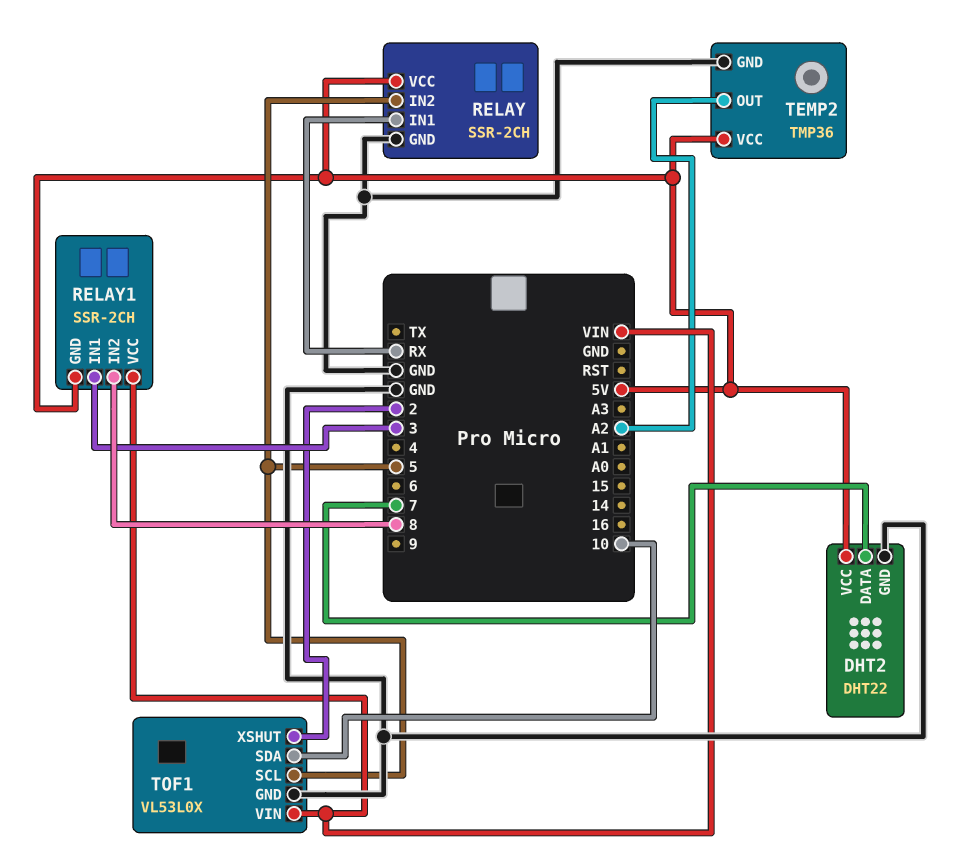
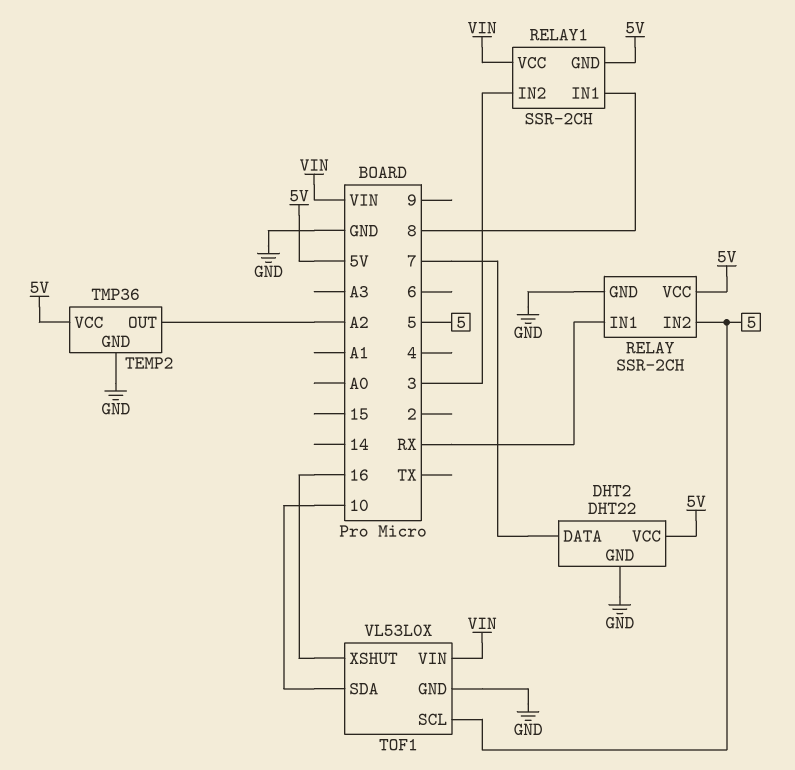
RELAY1 pin IN1: 3 -> 8
RELAY1 pin IN2: 8 -> 3
TOF1 pin XSHUT: 2 -> 16

